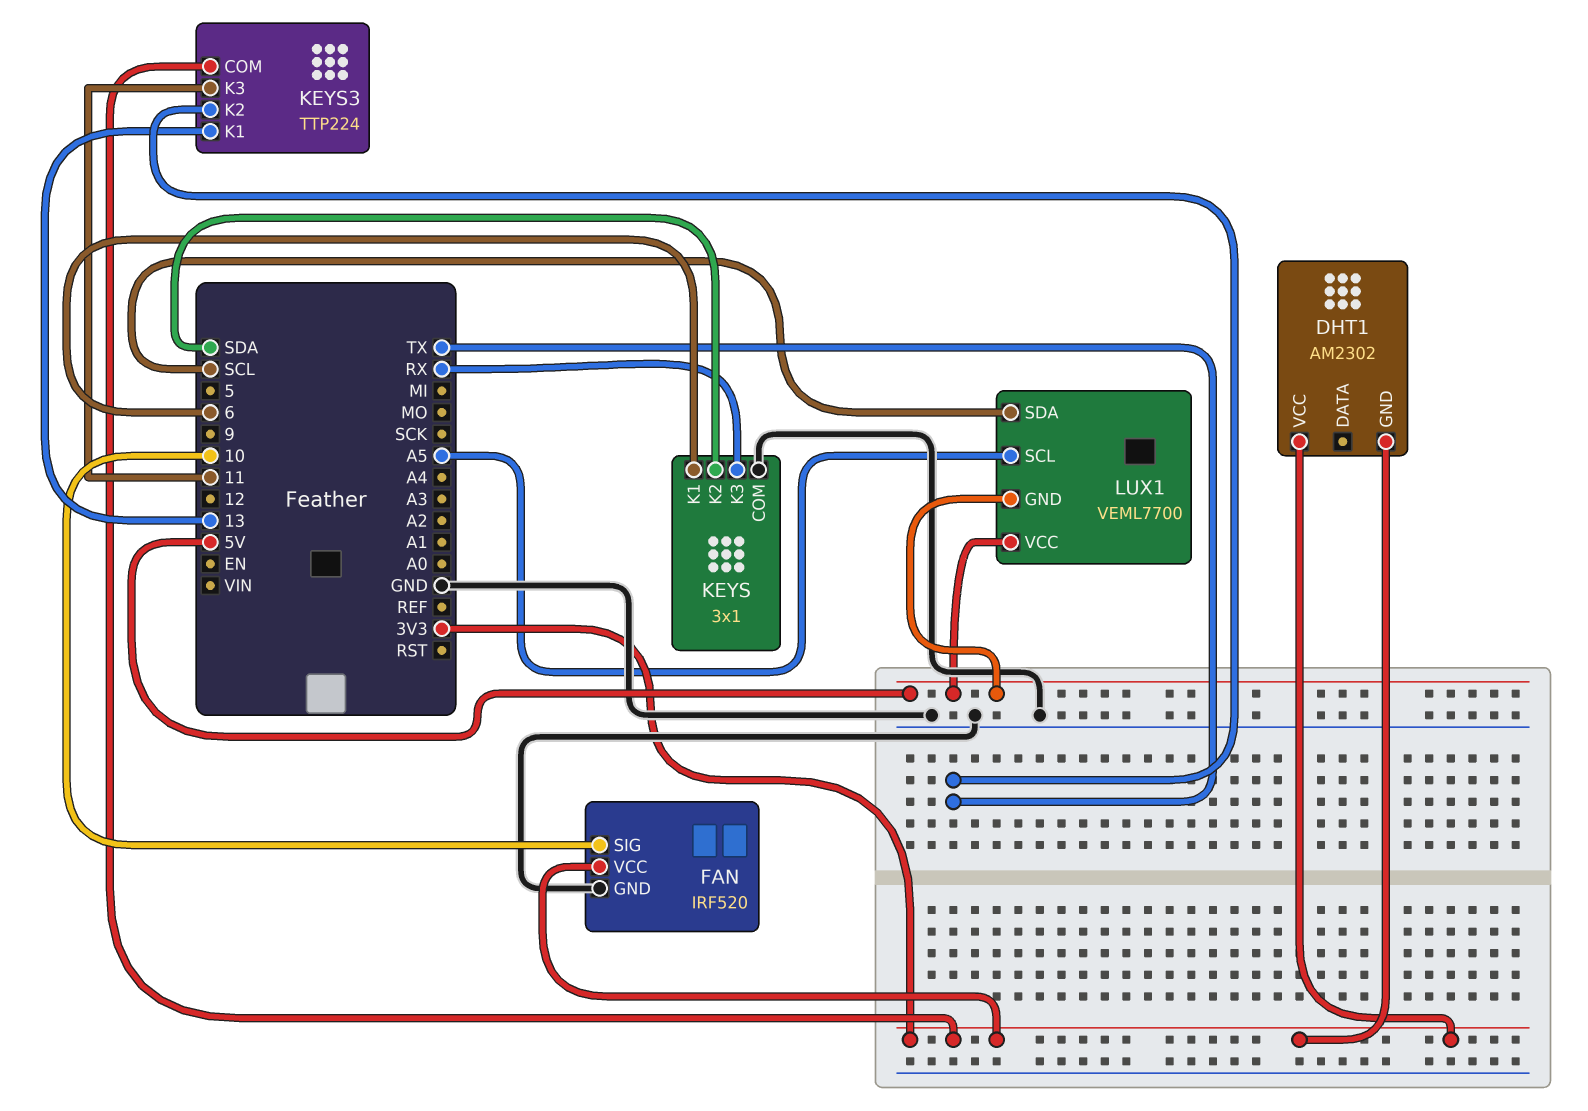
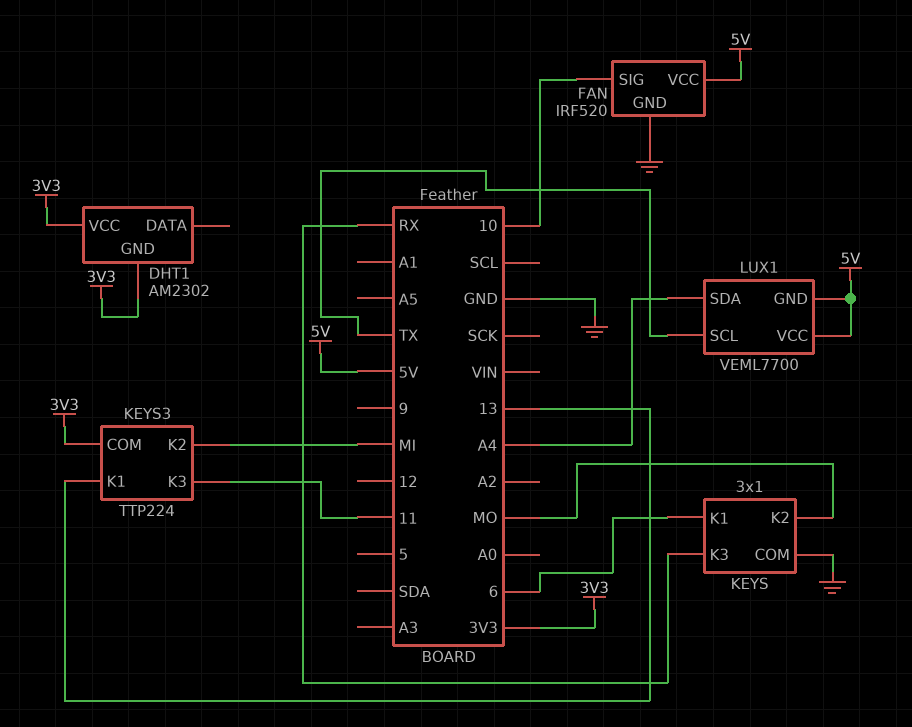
FAN pin VCC: 3V3 -> 5V
KEYS pin K2: SDA -> MO
KEYS3 pin K2: TX -> MI
LUX1 pin SCL: A5 -> TX
LUX1 pin SDA: SCL -> A4

